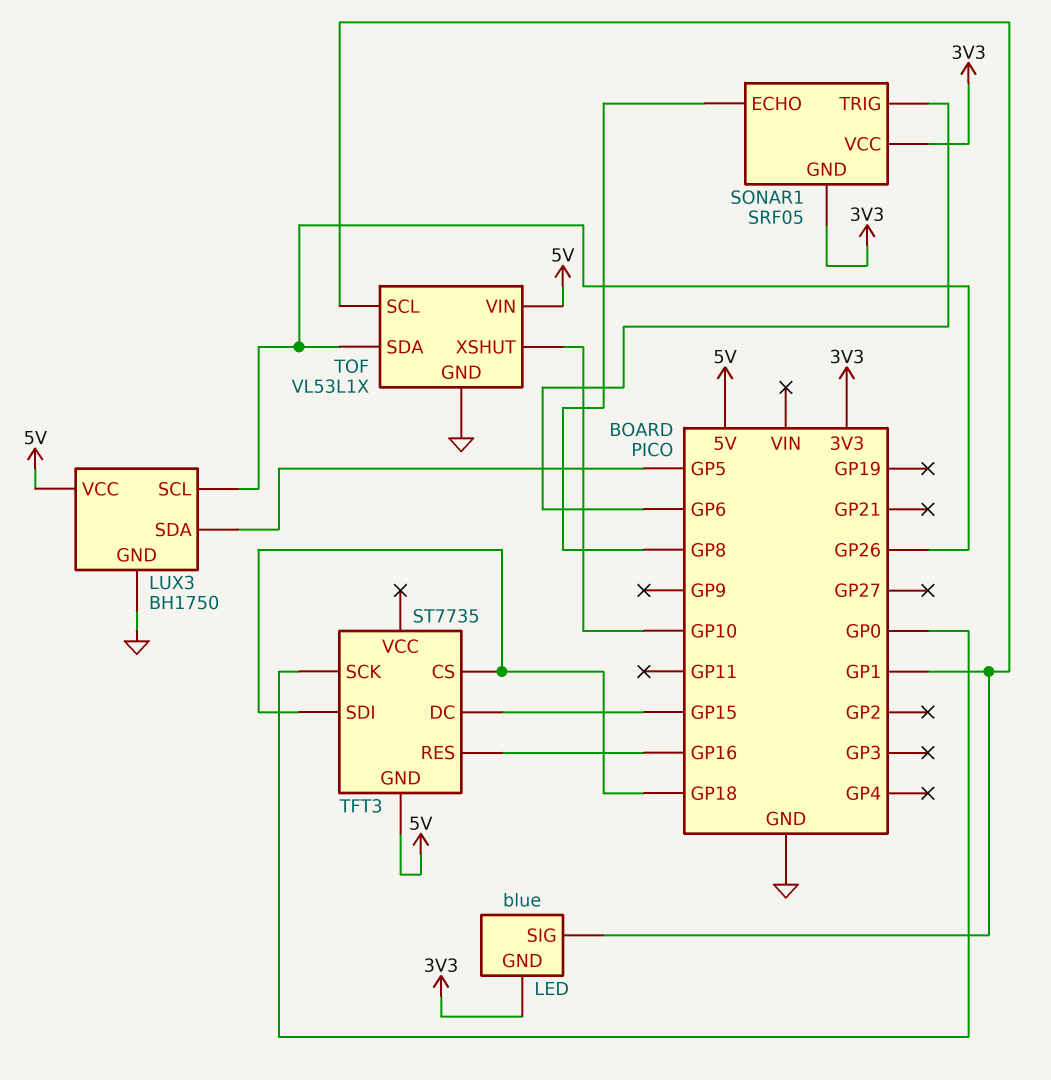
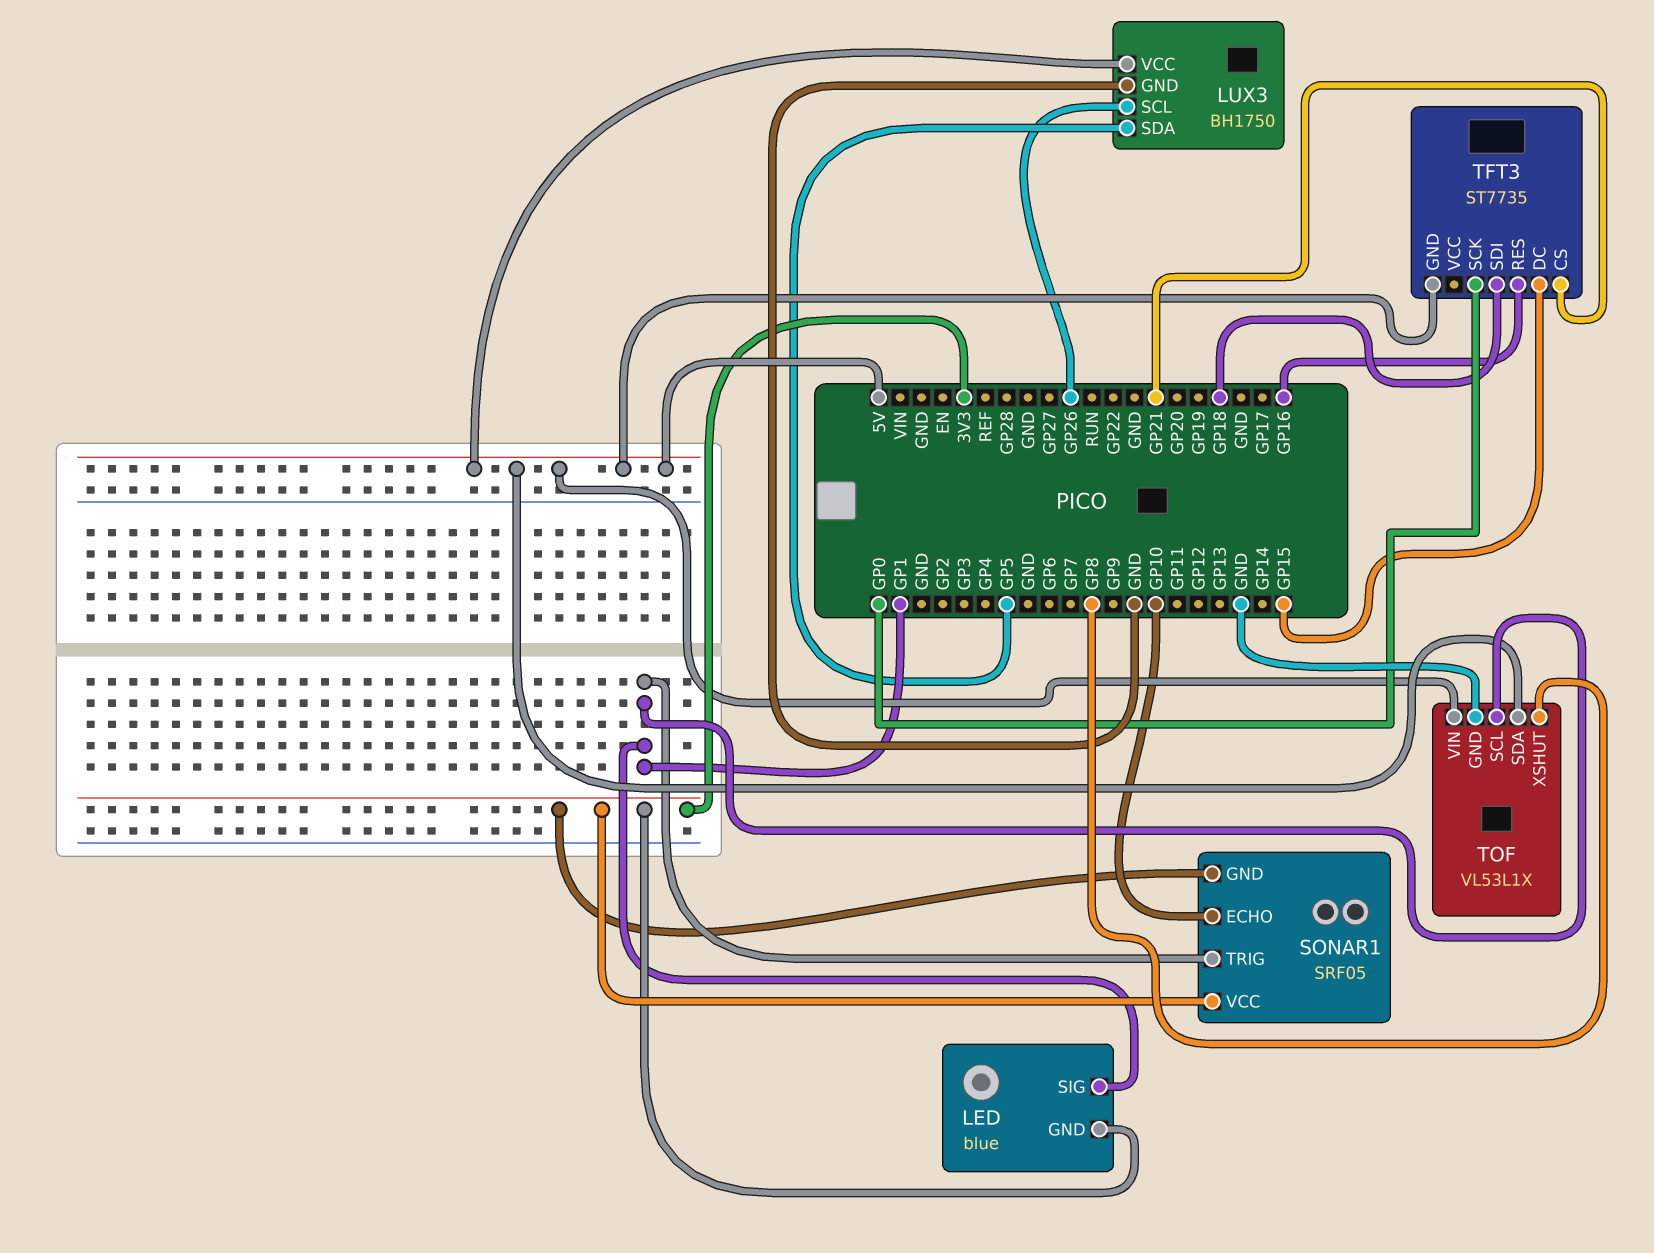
SONAR1 pin ECHO: GP8 -> GP10
SONAR1 pin TRIG: GP6 -> GP1
TFT3 pin CS: GP18 -> GP21
TOF pin SDA: GP26 -> 5V
TOF pin XSHUT: GP10 -> GP8

